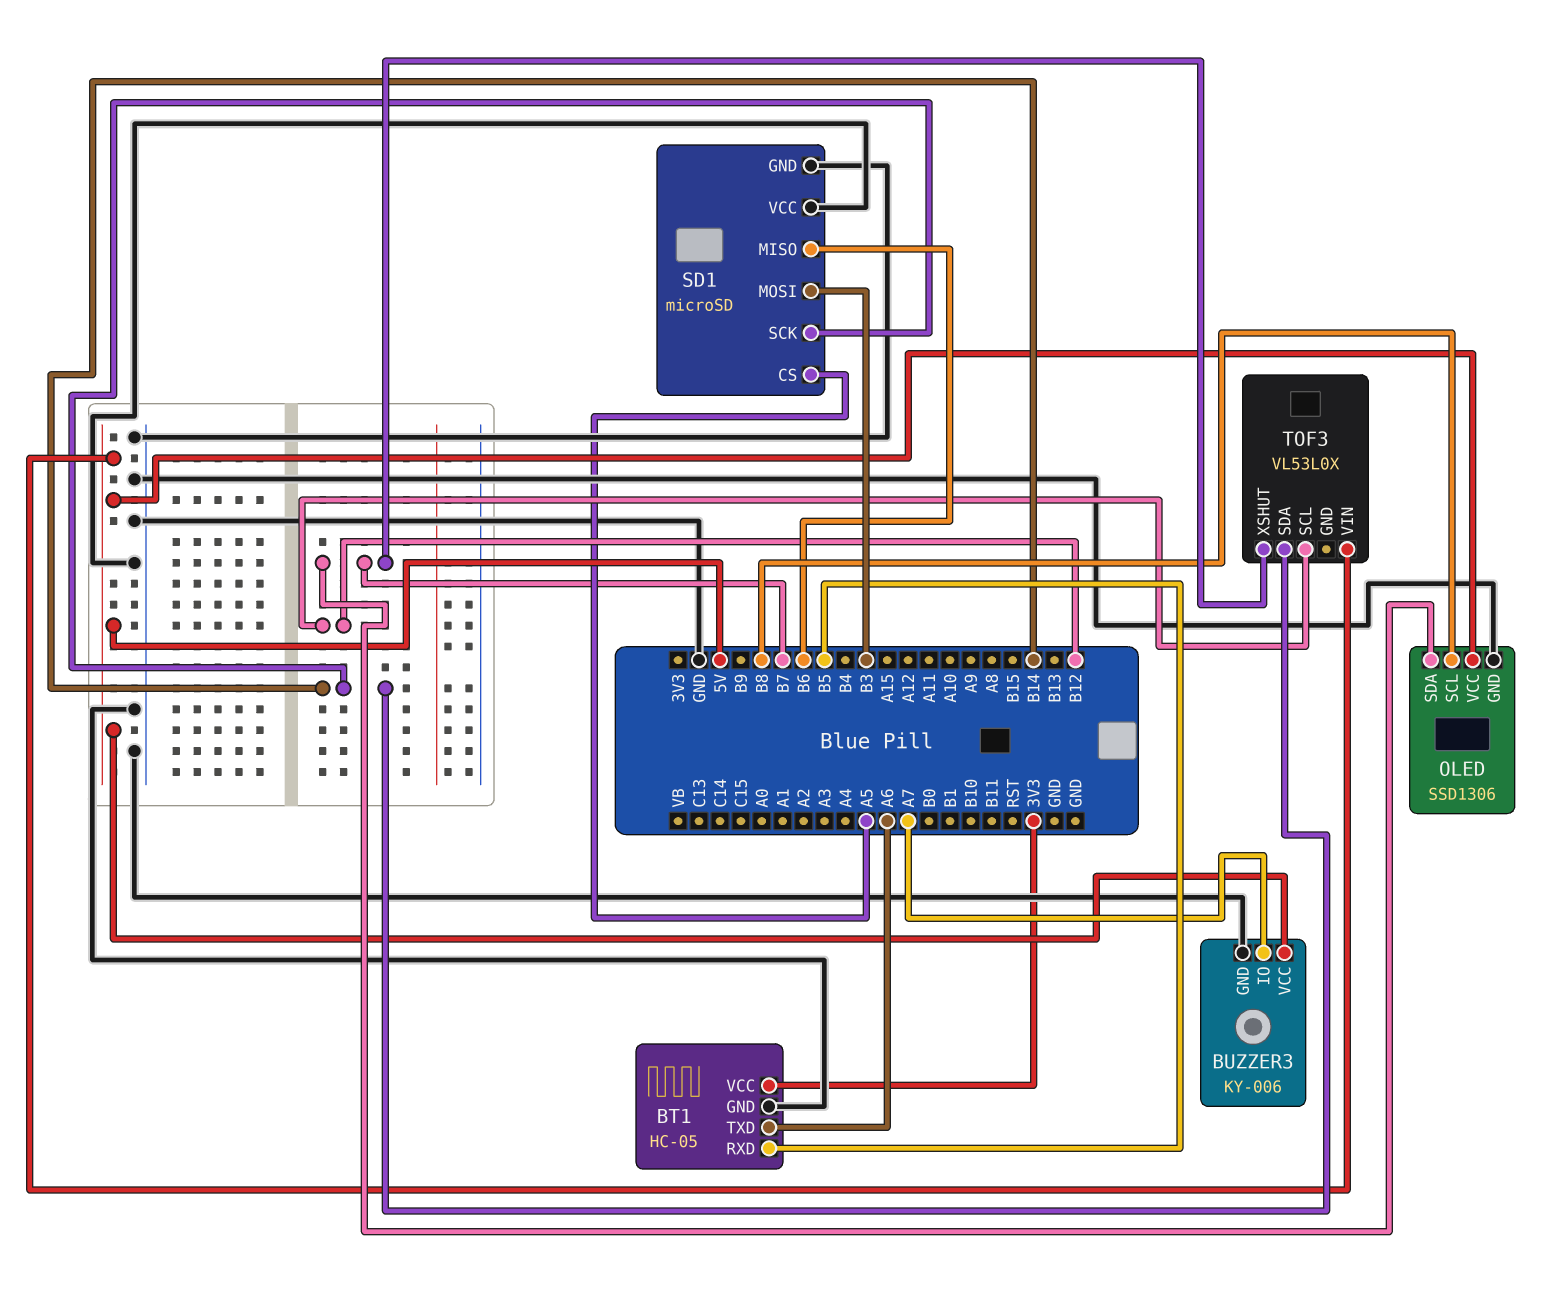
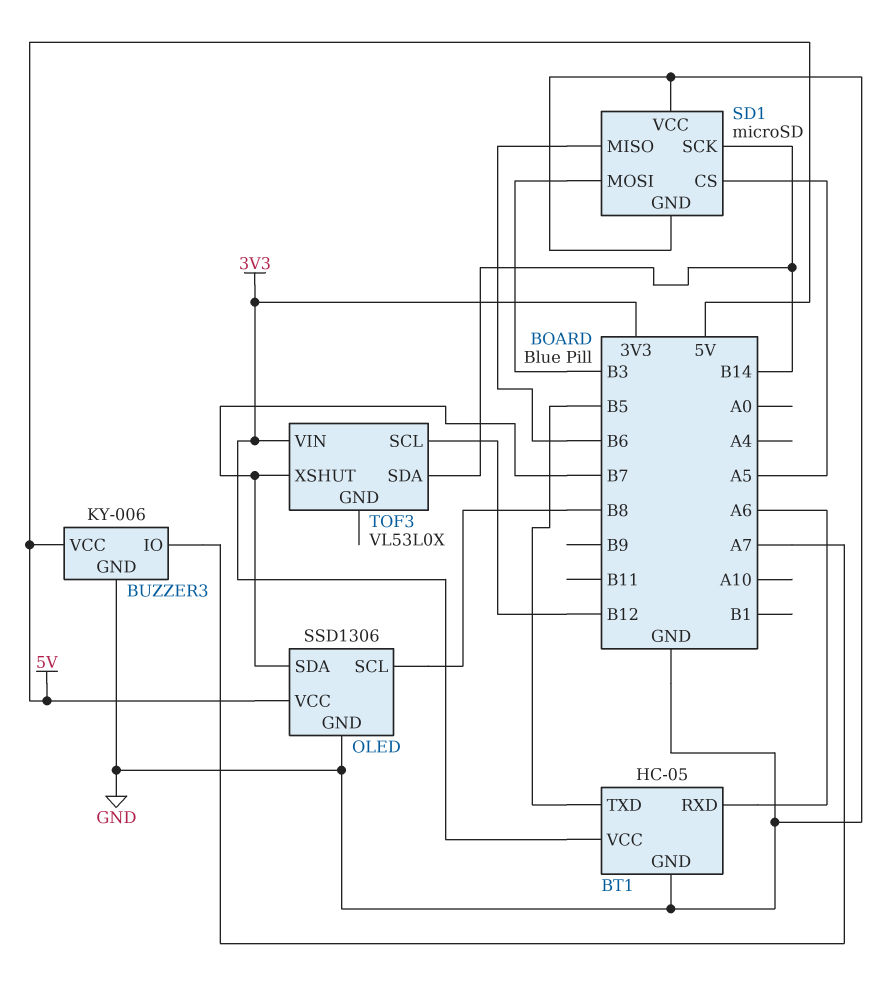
BT1 pin RXD: B5 -> A6
BT1 pin TXD: A6 -> B5
TOF3 pin VIN: 5V -> 3V3

